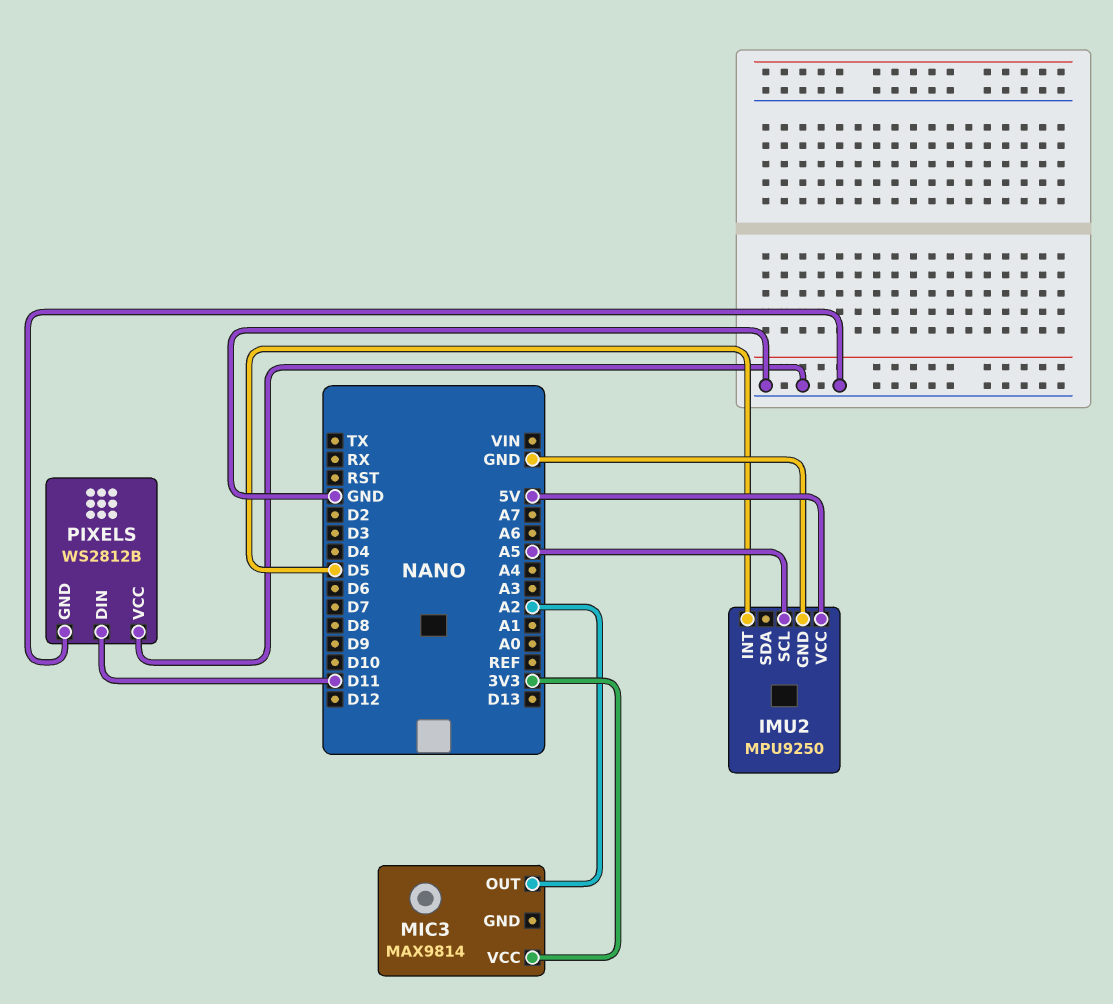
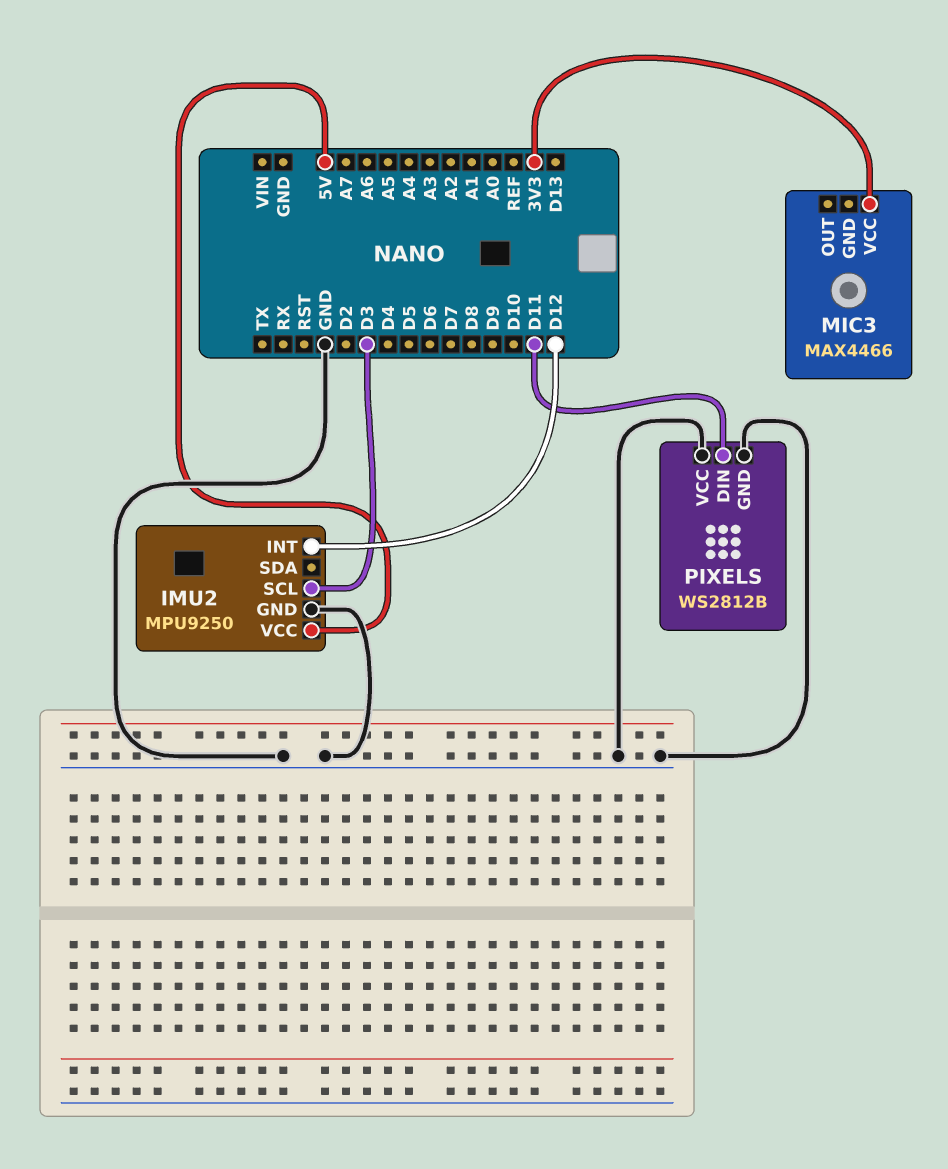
IMU2 pin INT: D5 -> D12
IMU2 pin SCL: A5 -> D3
MIC3: MAX9814 -> MAX4466
MIC3 pin OUT: A2 -> none

